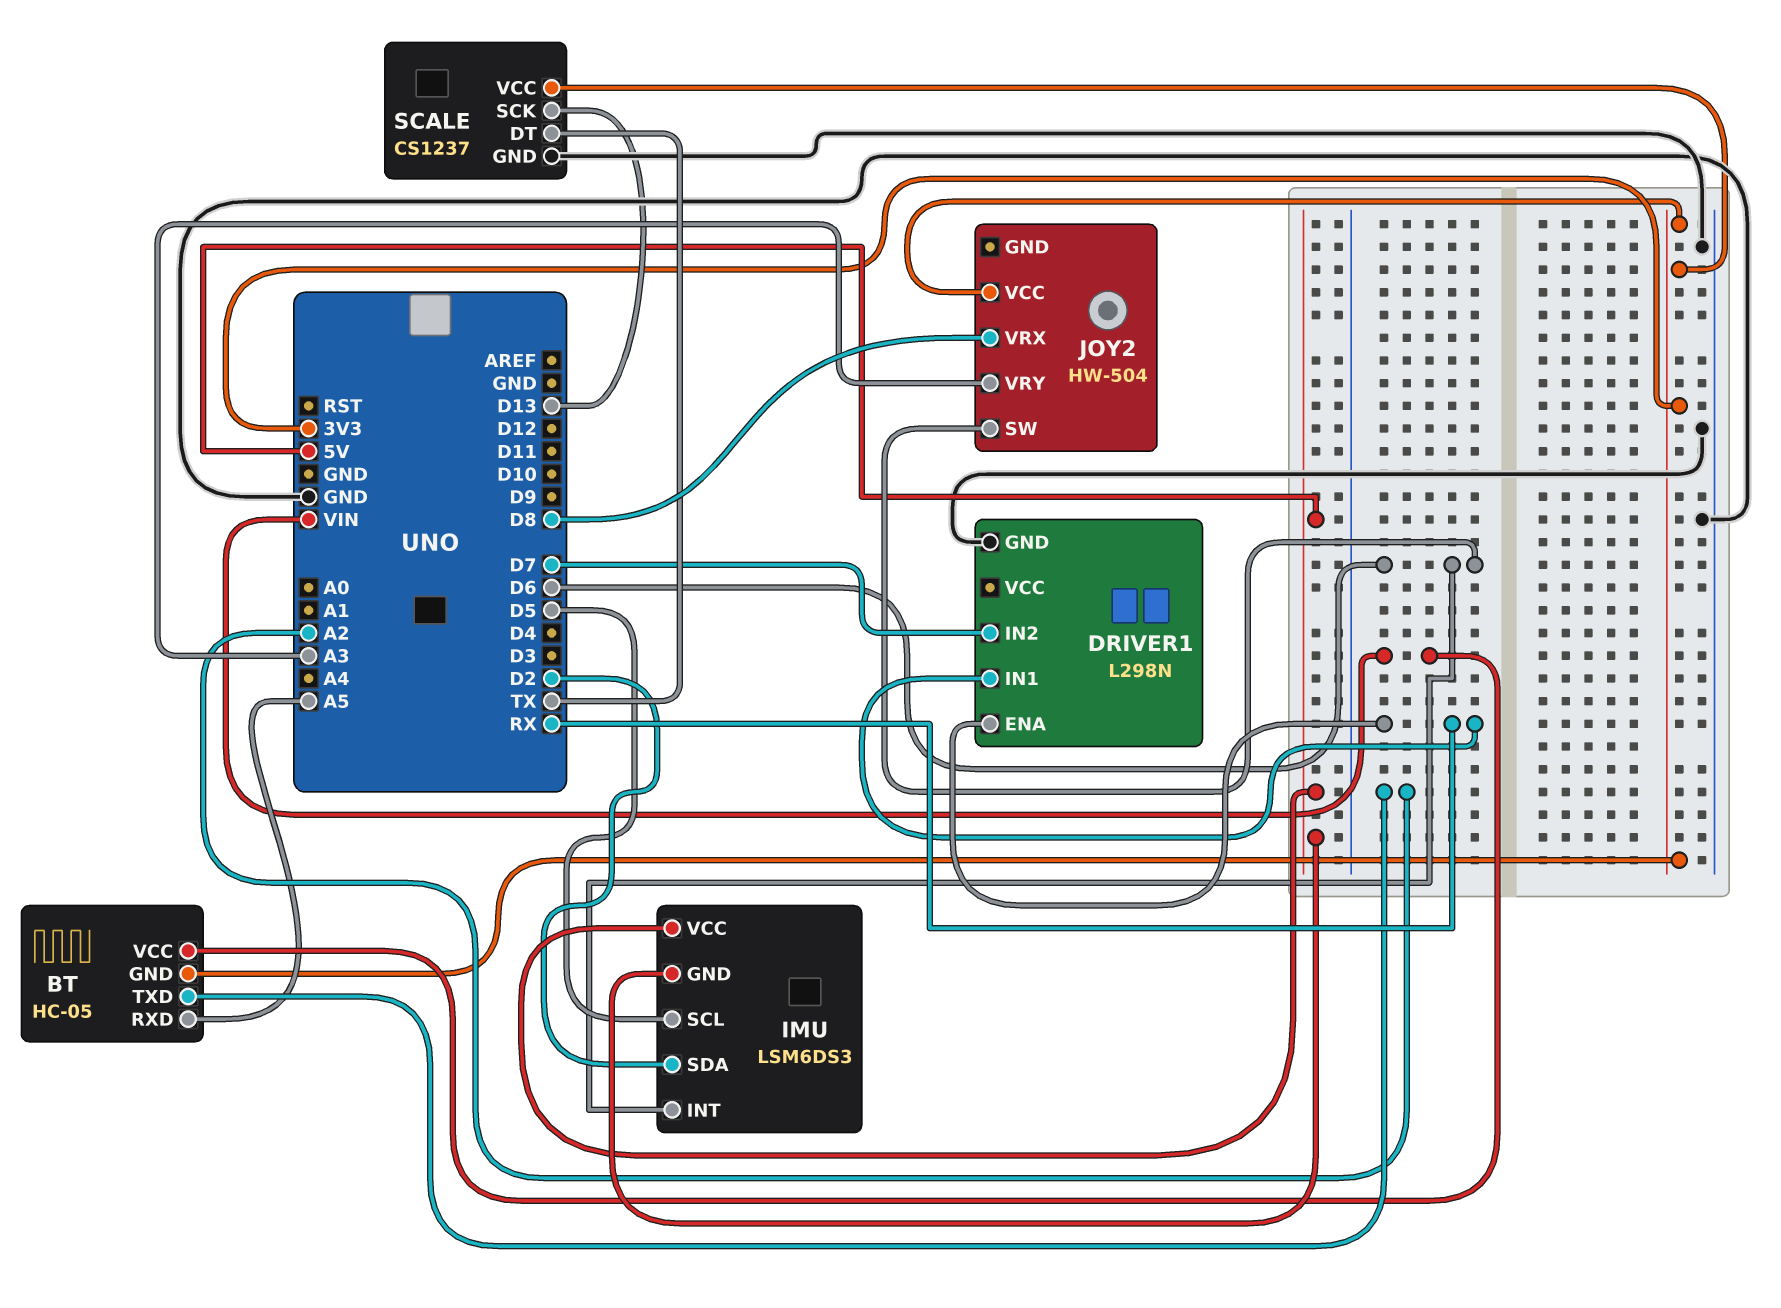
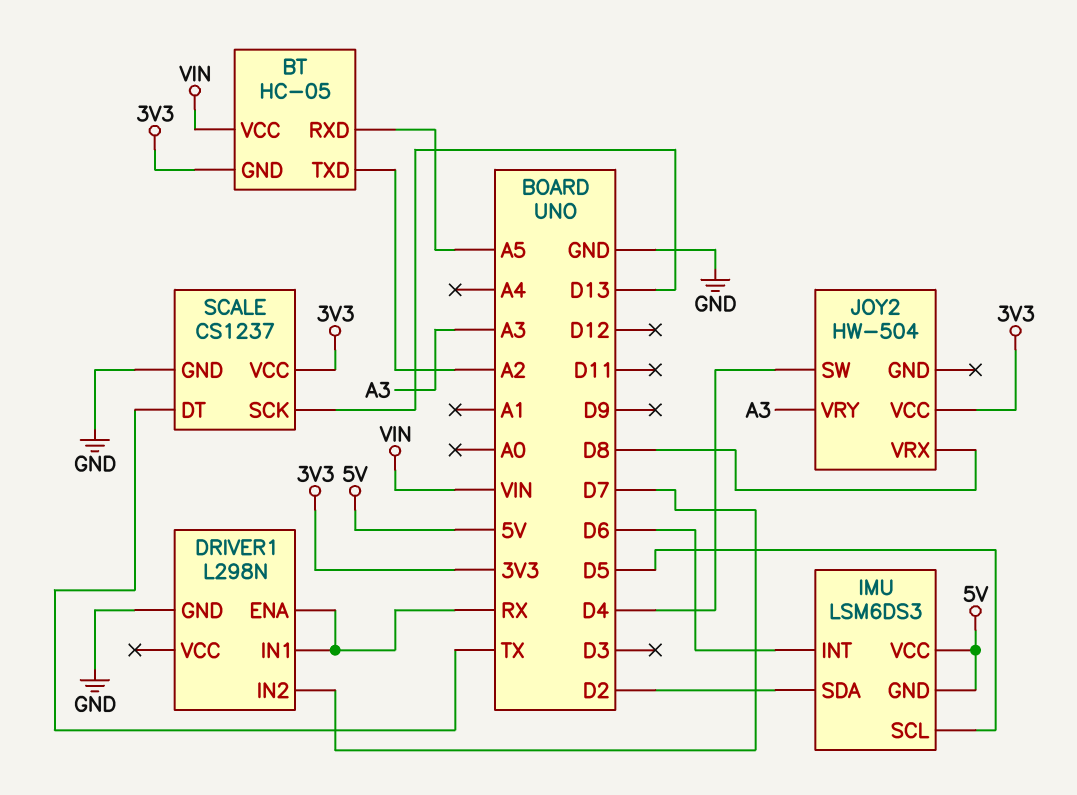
JOY2 pin SW: D6 -> D4

